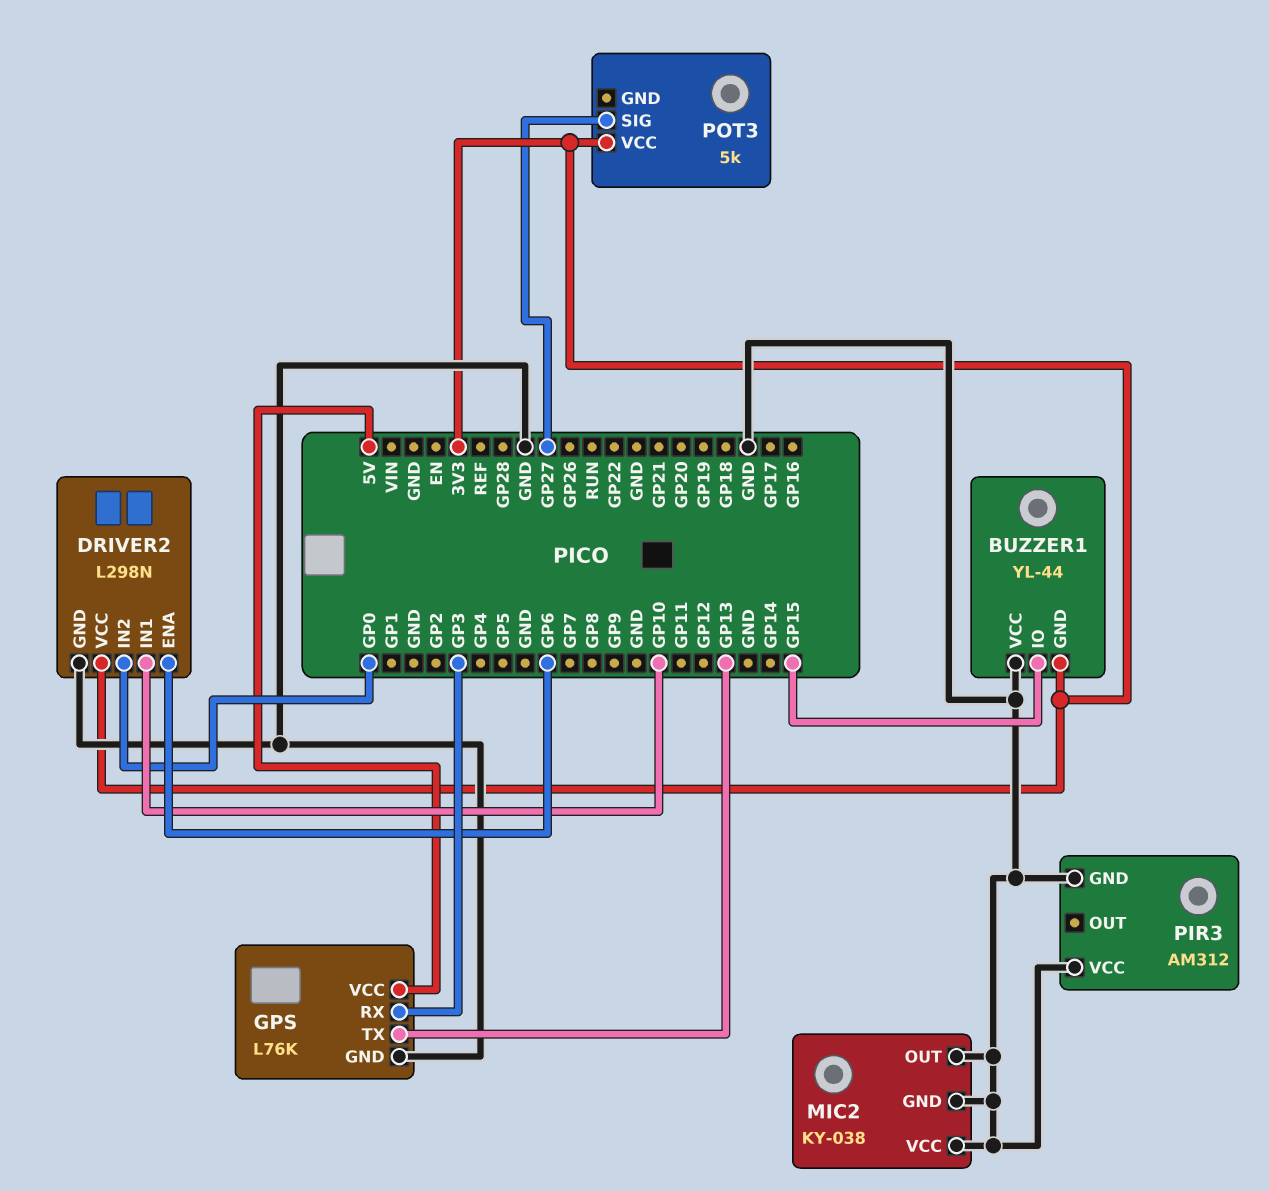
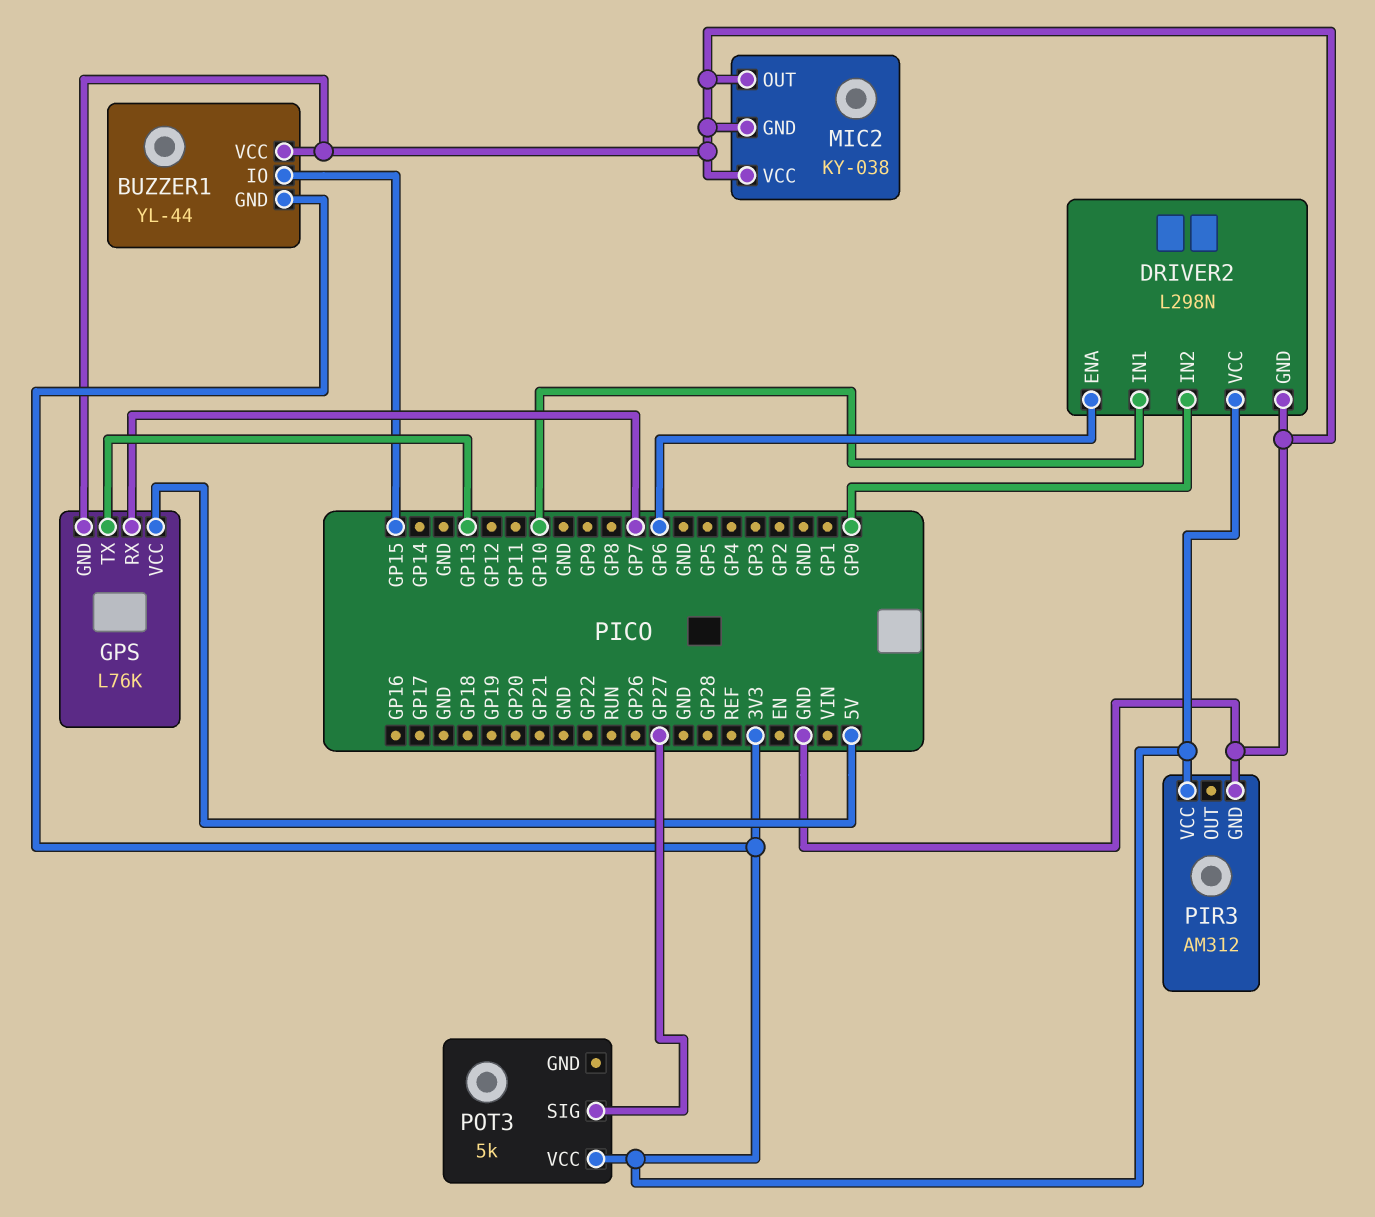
GPS pin RX: GP3 -> GP7
PIR3 pin VCC: GND -> 3V3

